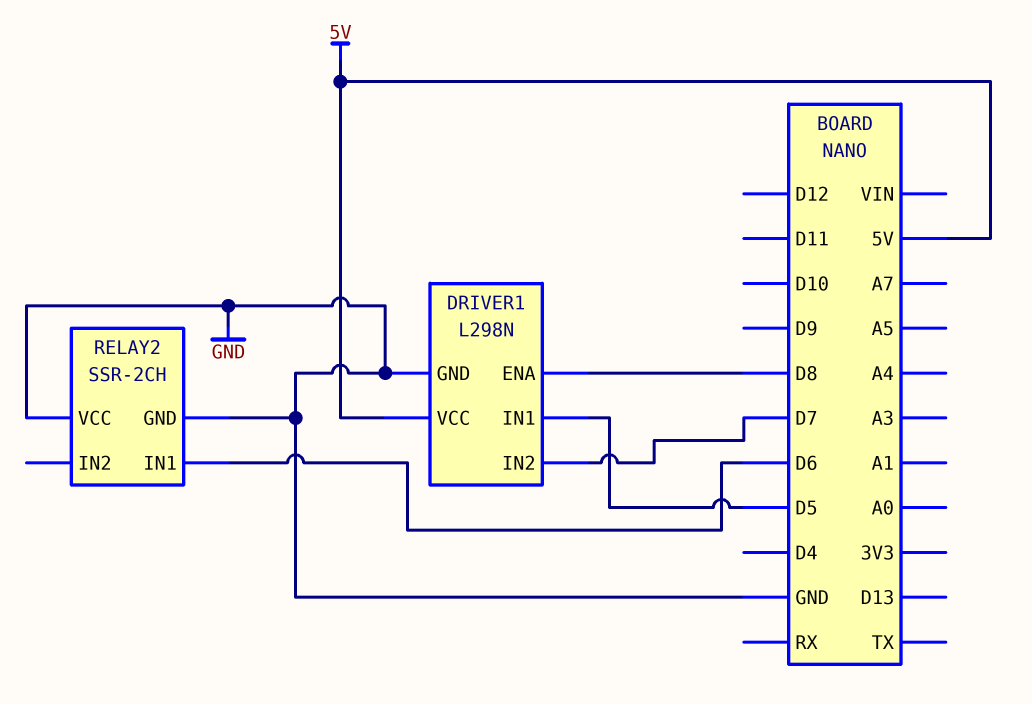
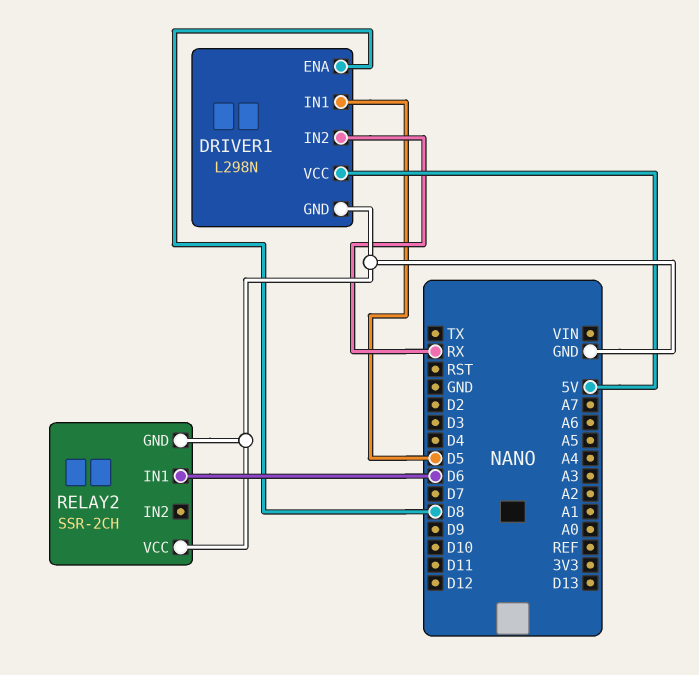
DRIVER1 pin IN2: D7 -> RX

